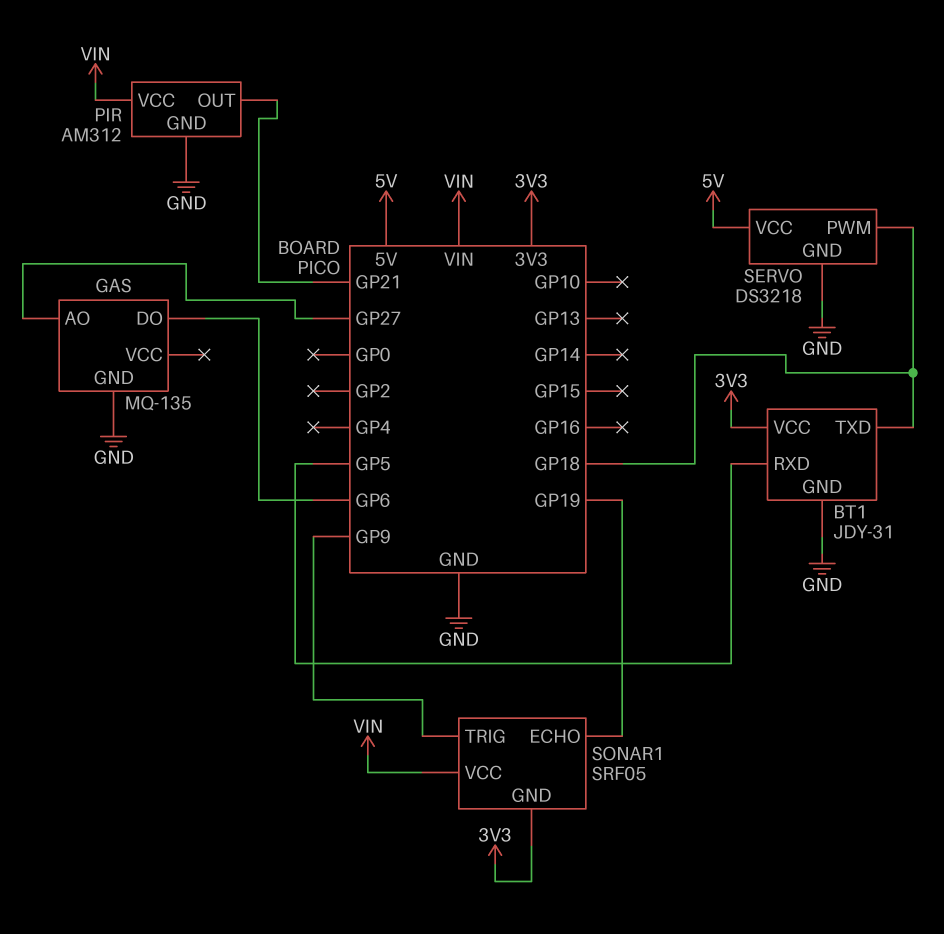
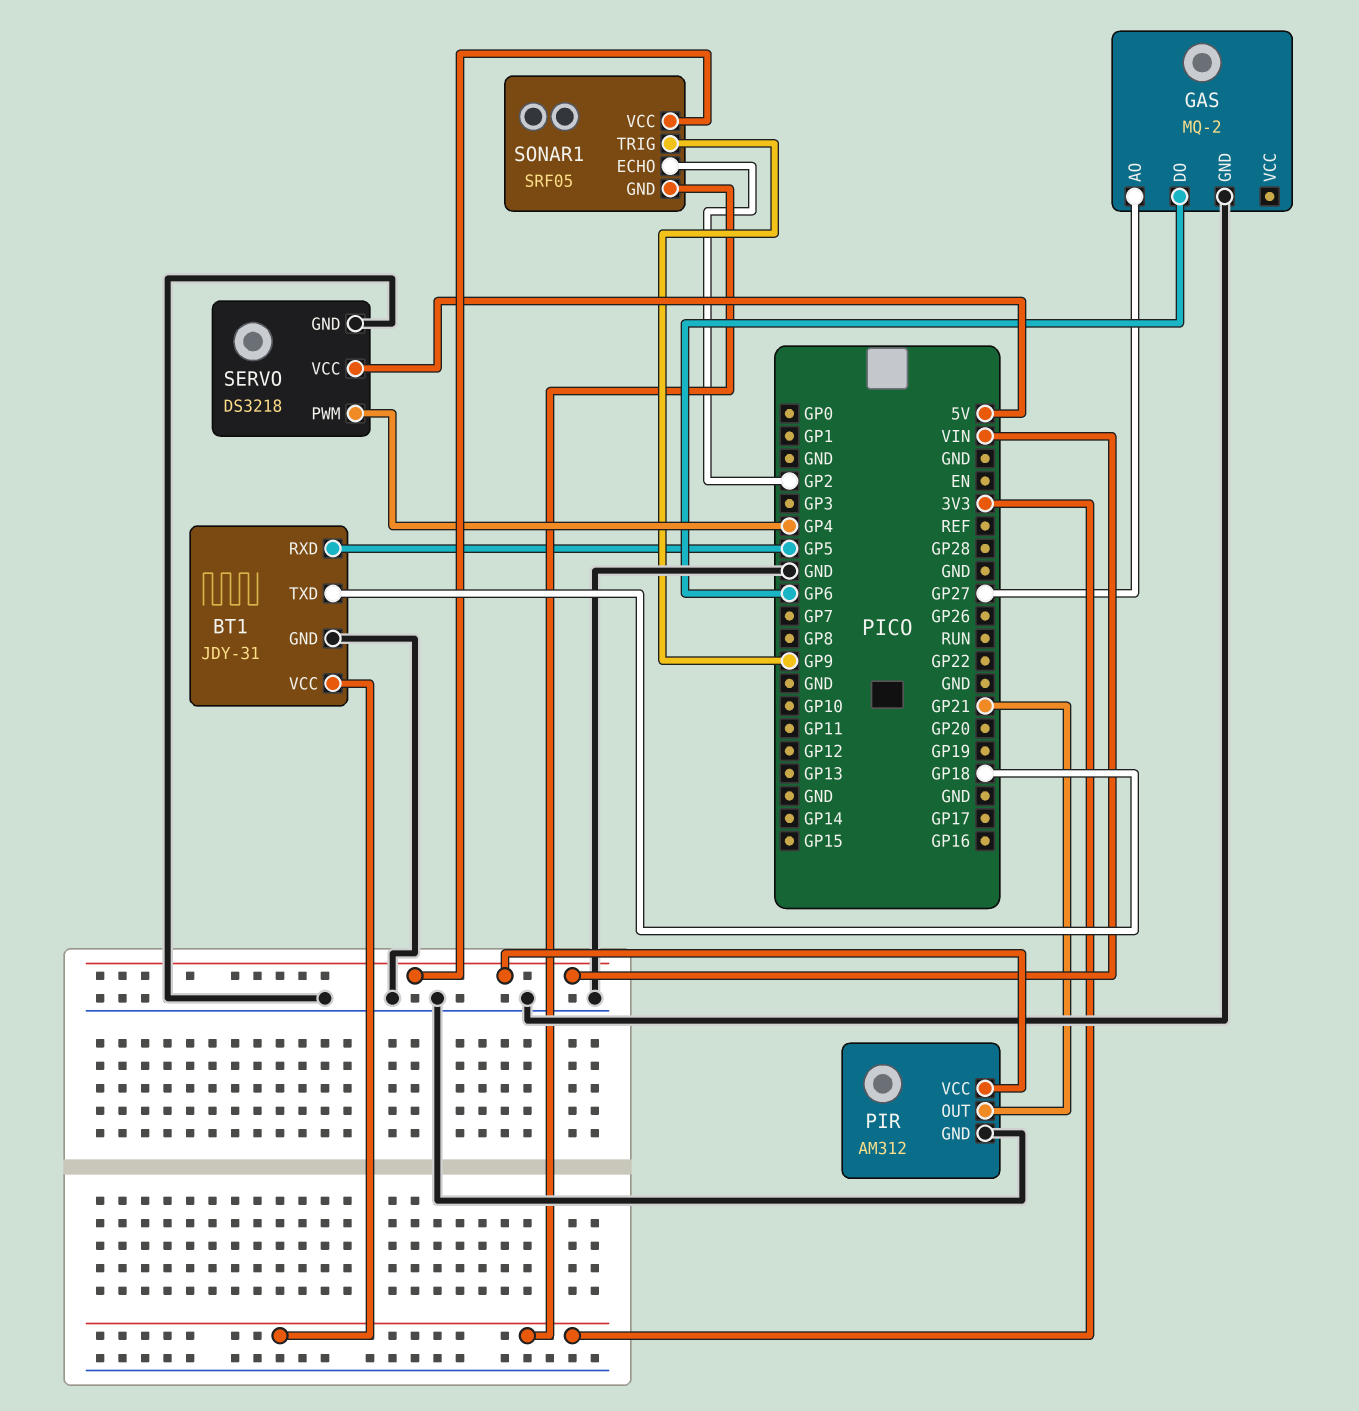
GAS: MQ-135 -> MQ-2
SERVO pin PWM: GP18 -> GP4
SONAR1 pin ECHO: GP19 -> GP2

